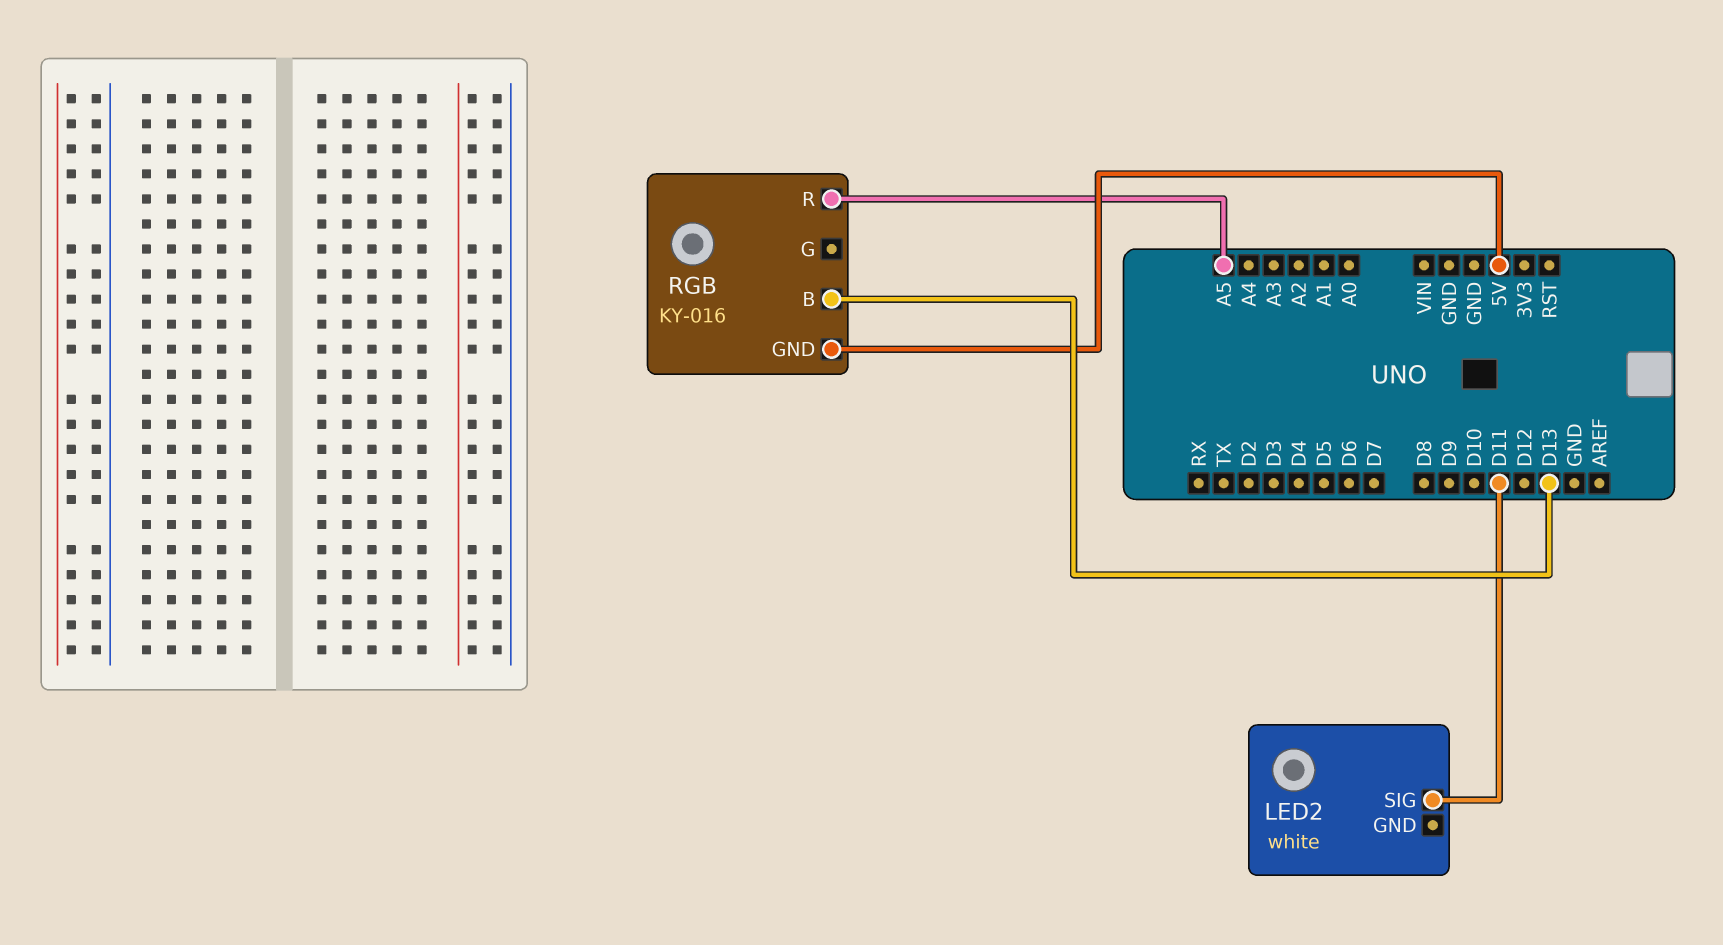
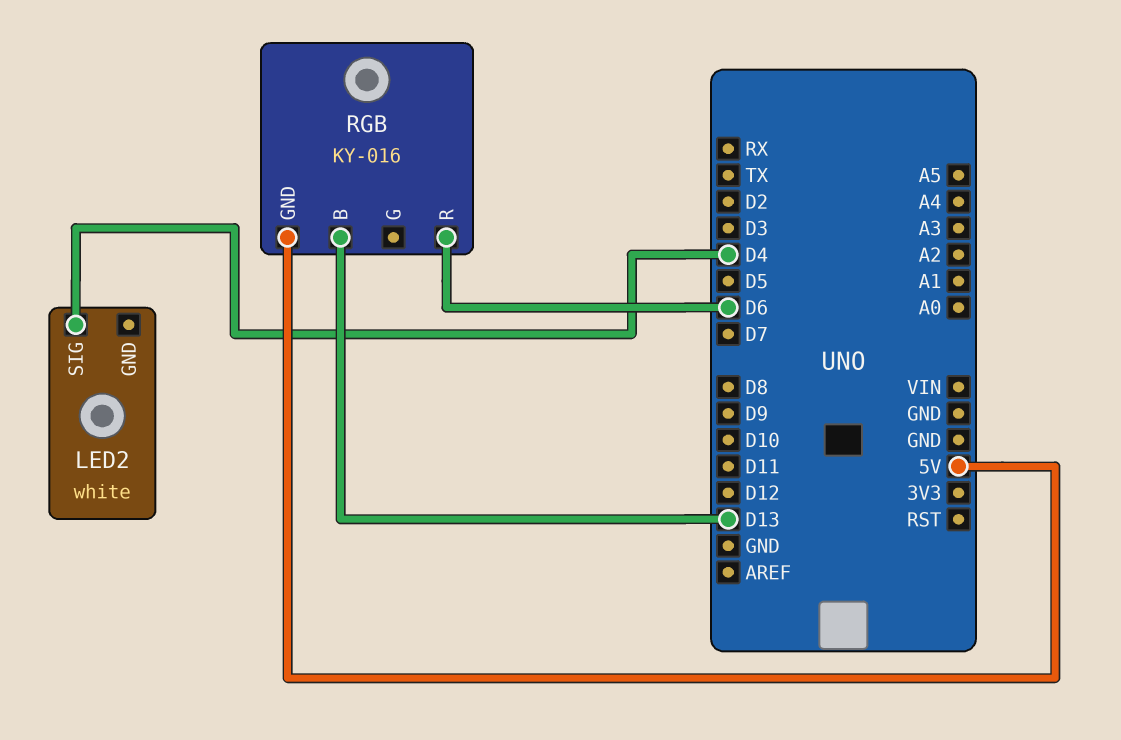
LED2 pin SIG: D11 -> D4
RGB pin R: A5 -> D6

